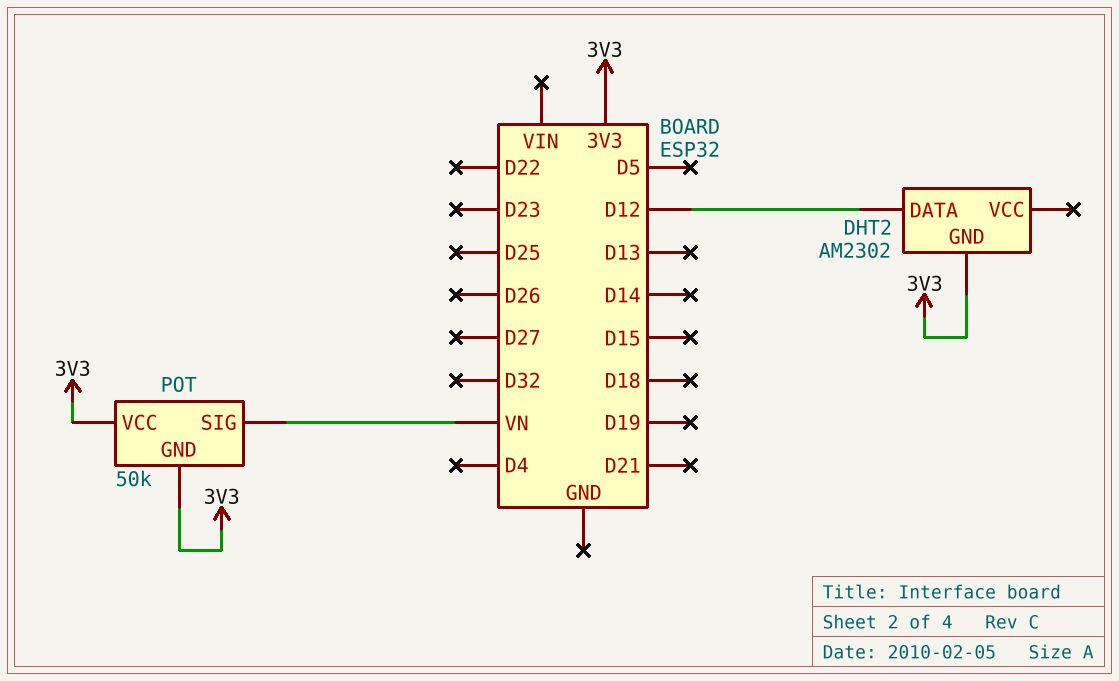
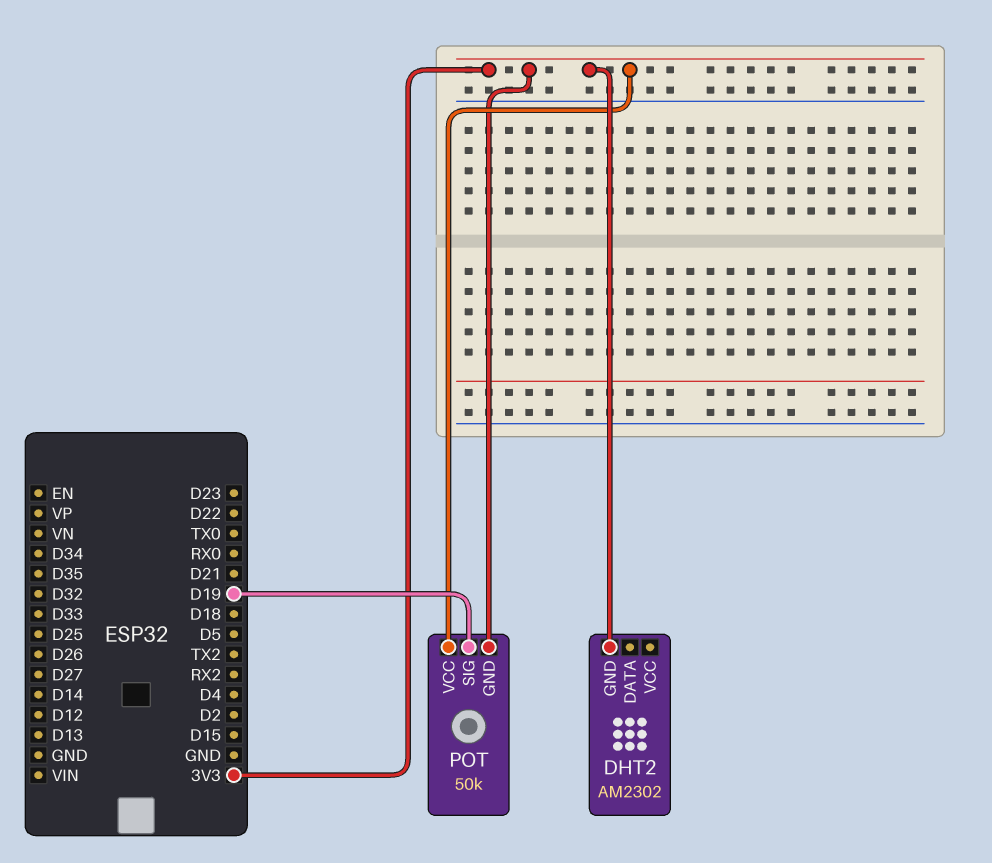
DHT2 pin DATA: D12 -> none
POT pin SIG: VN -> D19

